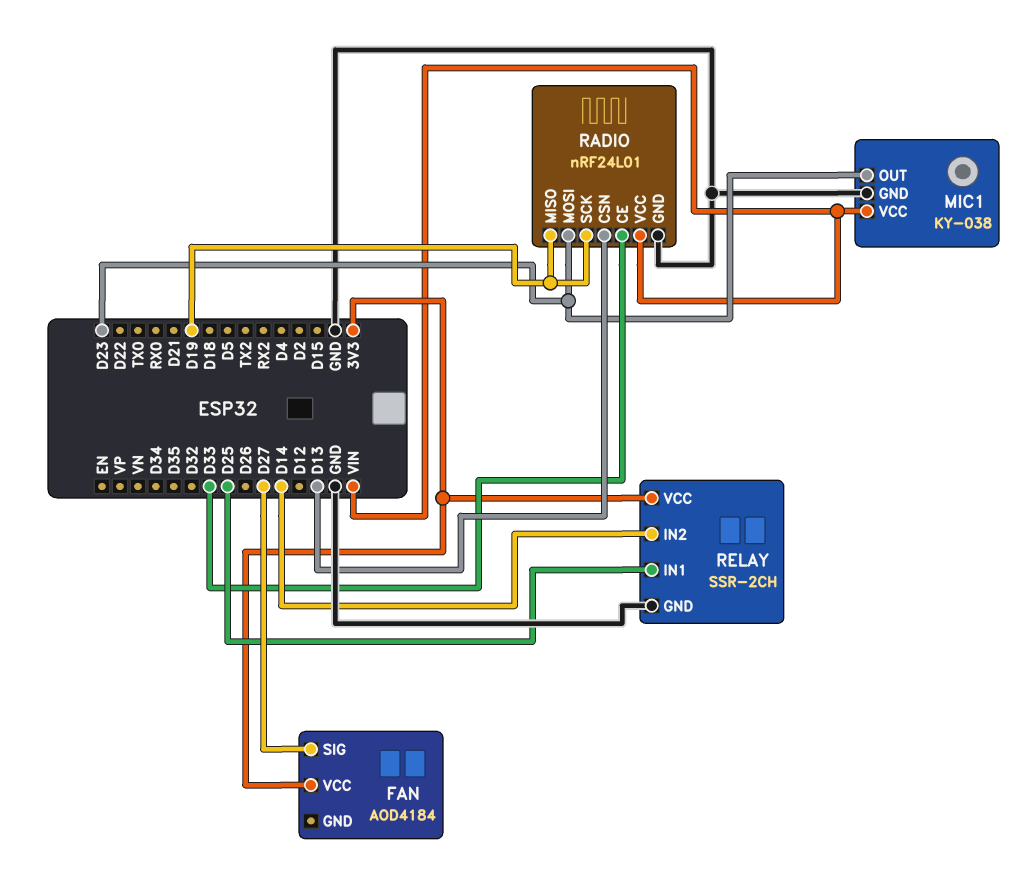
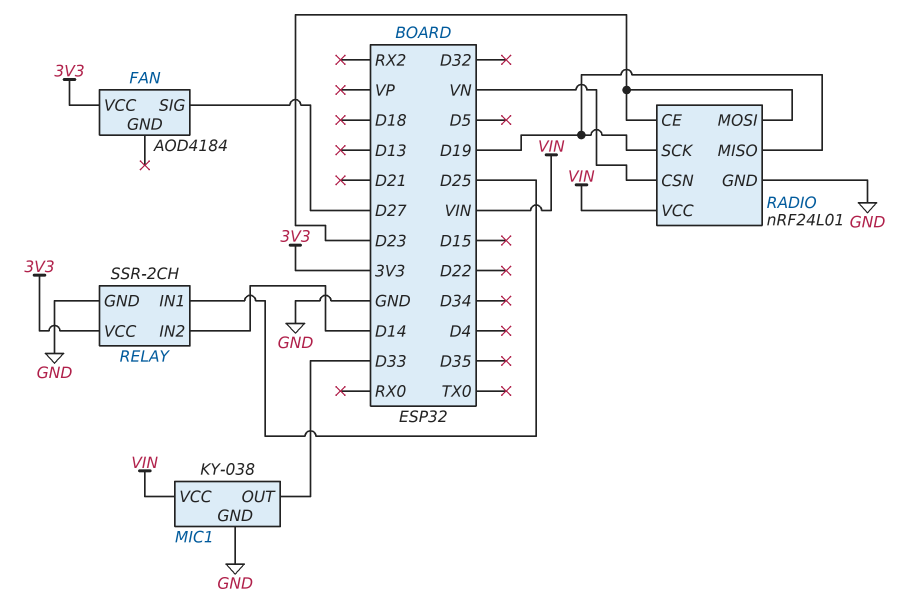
MIC1 pin OUT: D23 -> D33
RADIO pin CE: D33 -> D23
RADIO pin CSN: D13 -> VN

